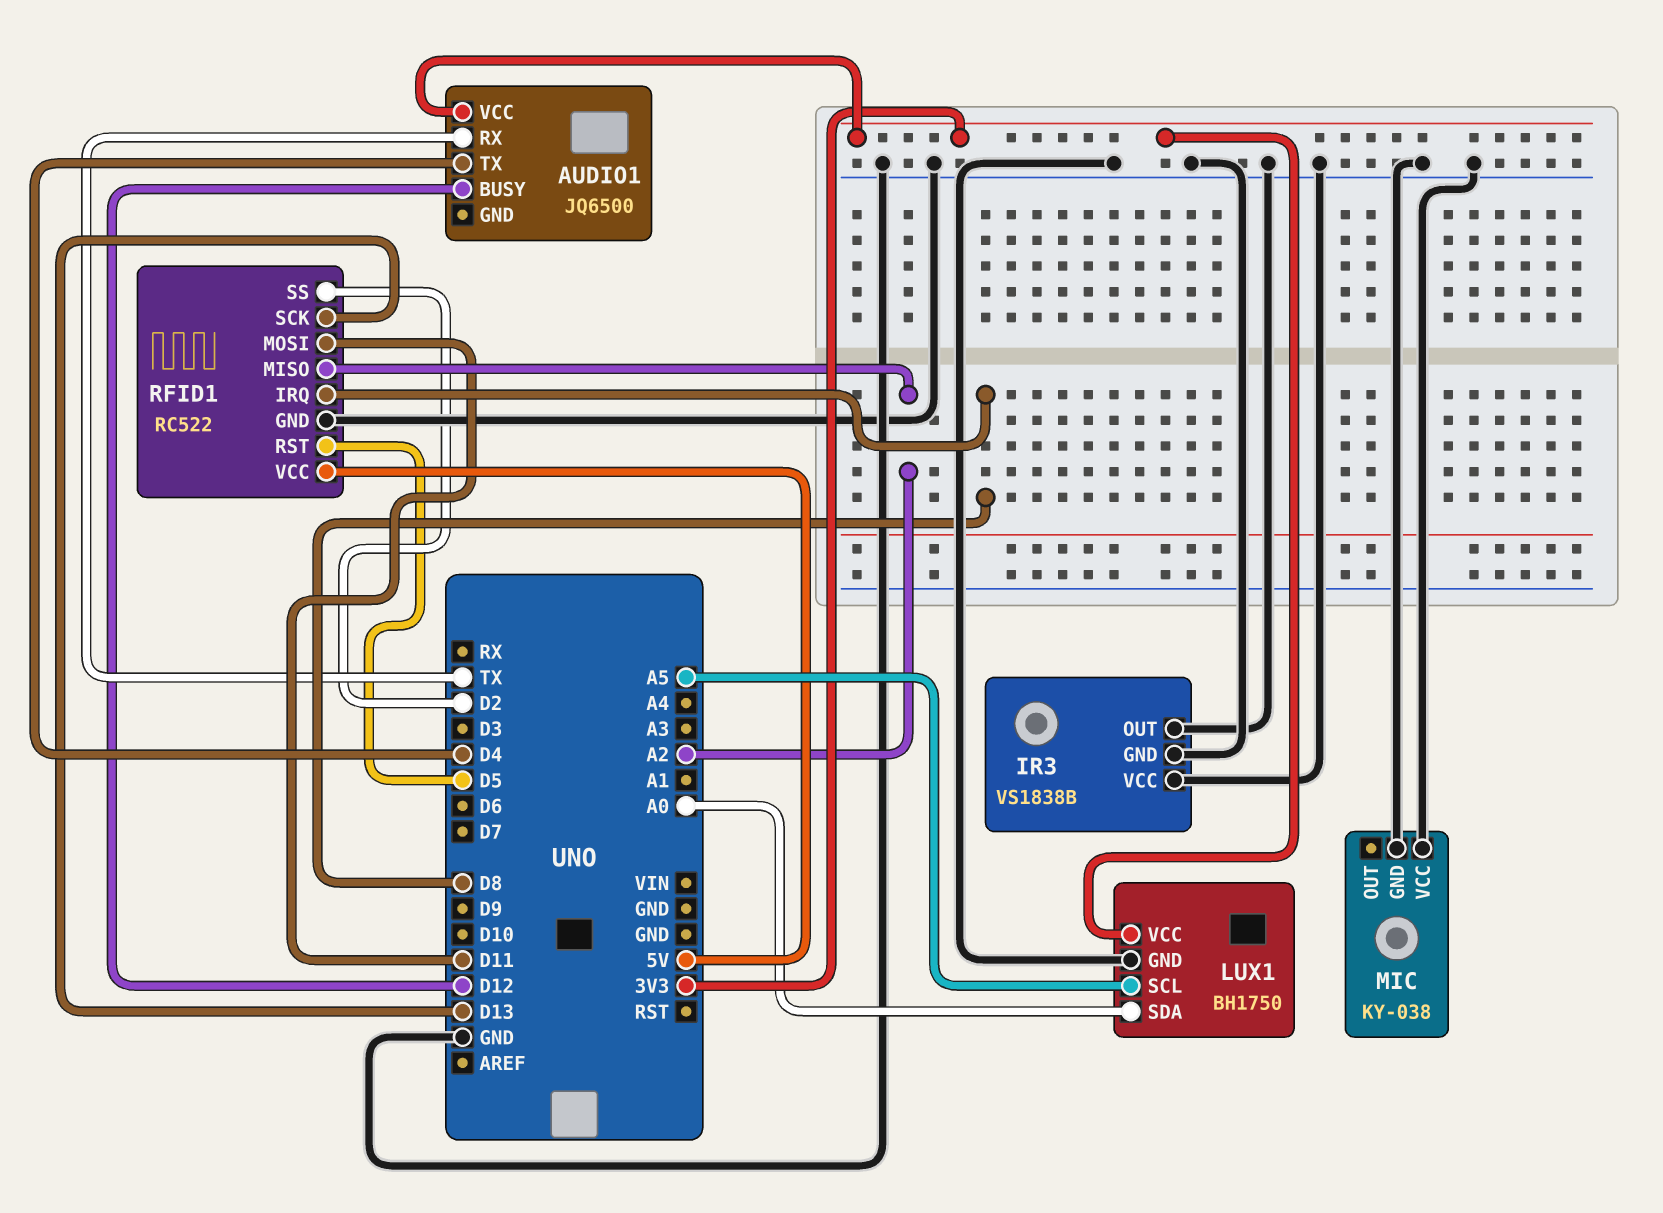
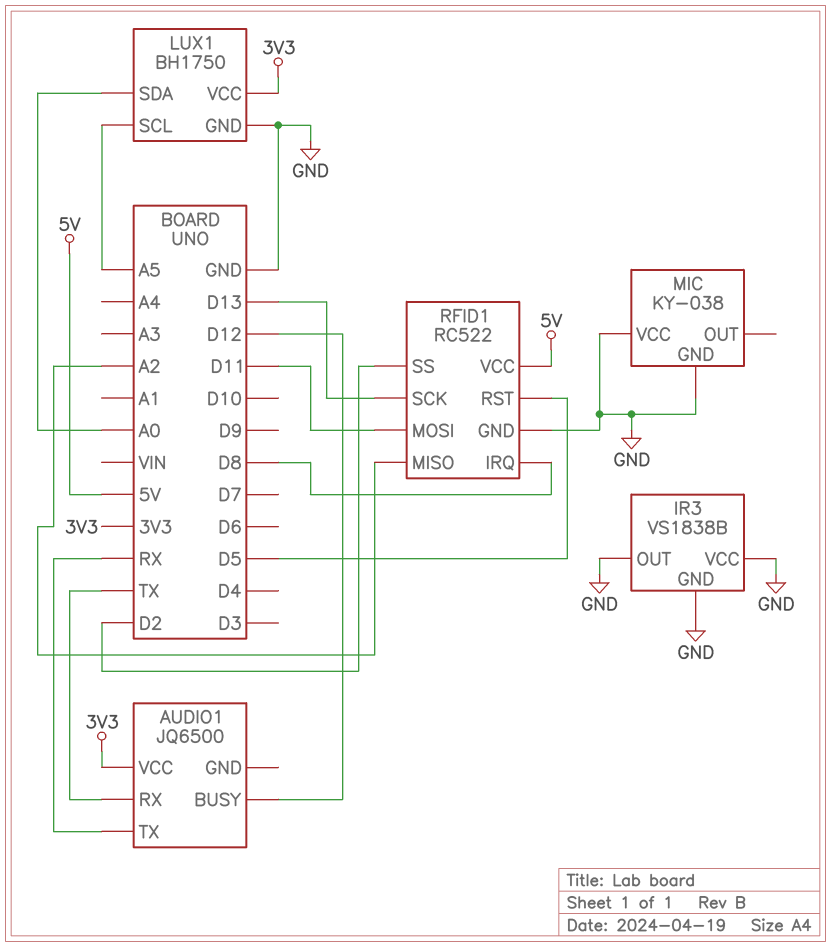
AUDIO1 pin TX: D4 -> RX

